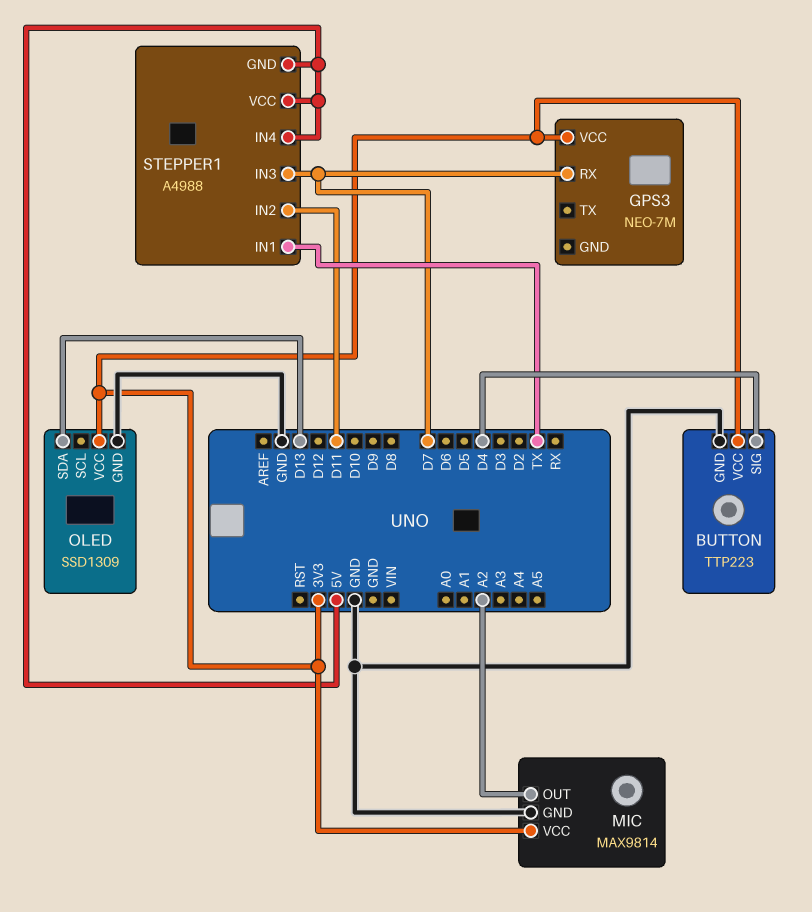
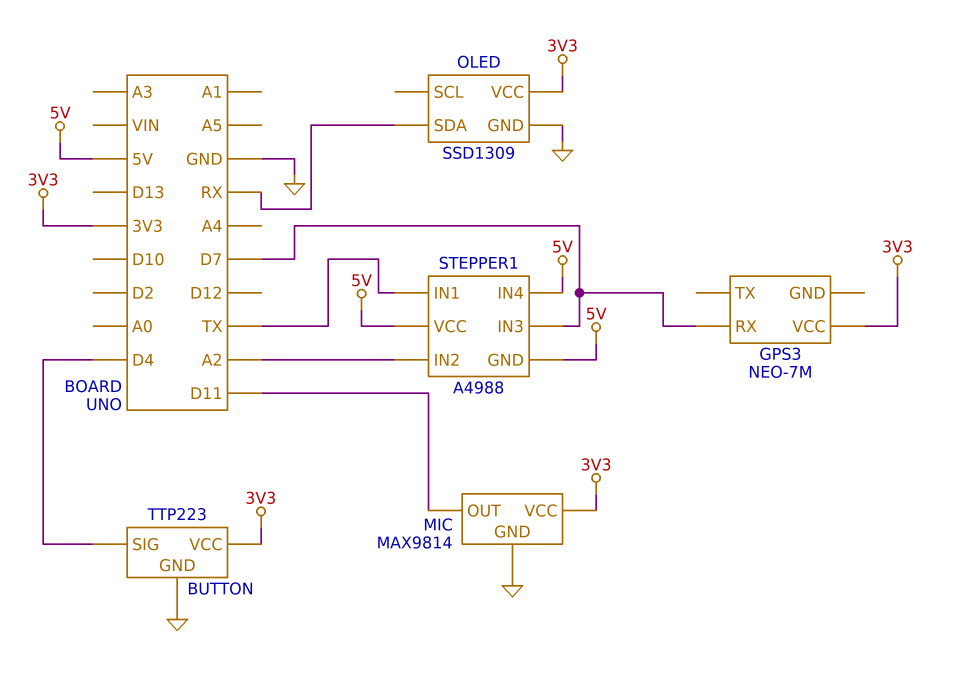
MIC pin OUT: A2 -> D11
OLED pin SDA: D13 -> RX
STEPPER1 pin IN2: D11 -> A2

